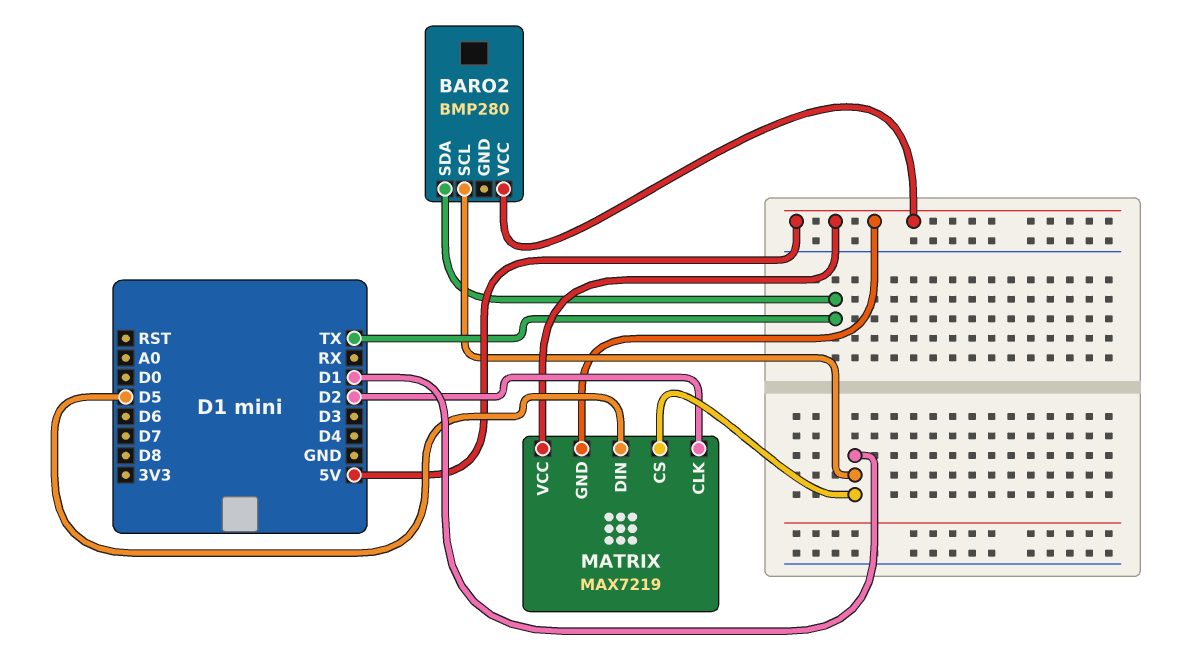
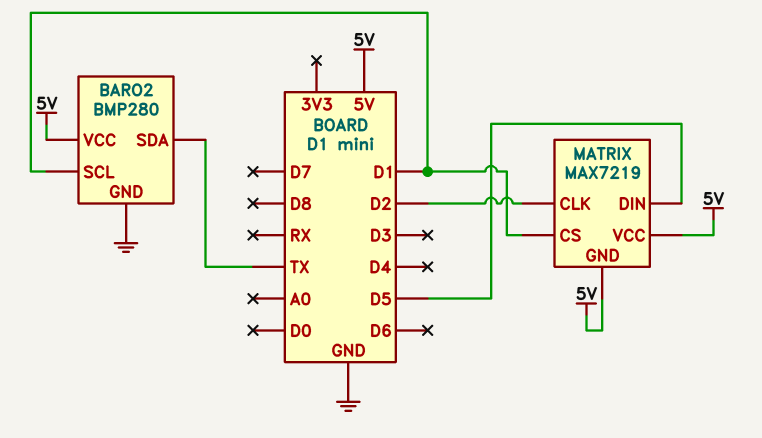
BARO2 pin GND: none -> GND

